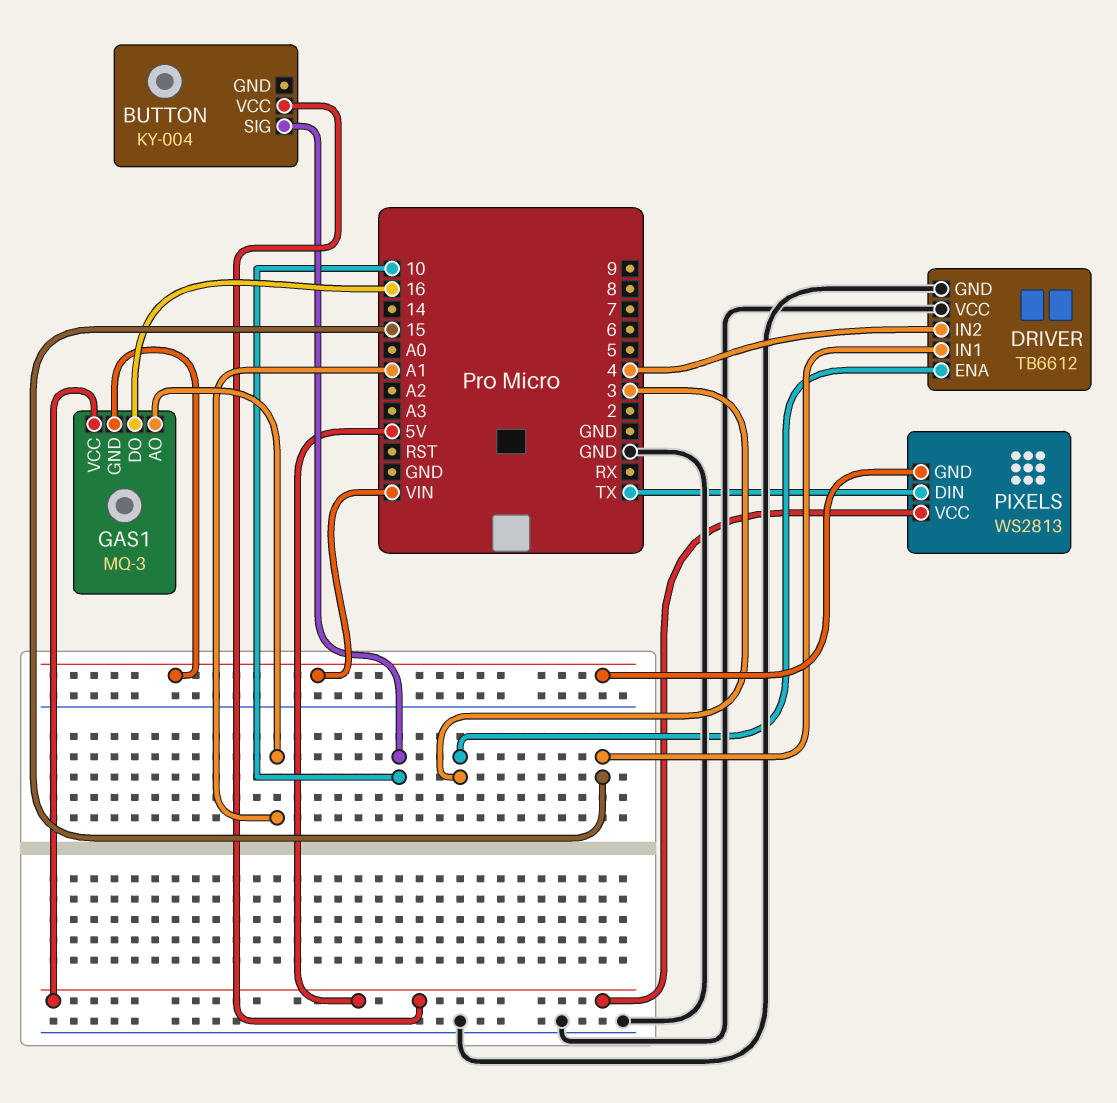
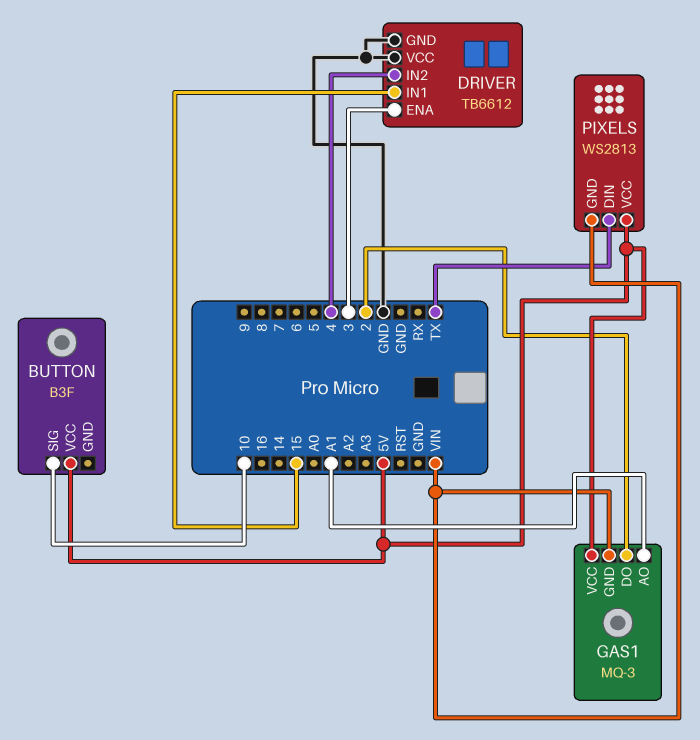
BUTTON: KY-004 -> B3F
GAS1 pin DO: 16 -> 2

